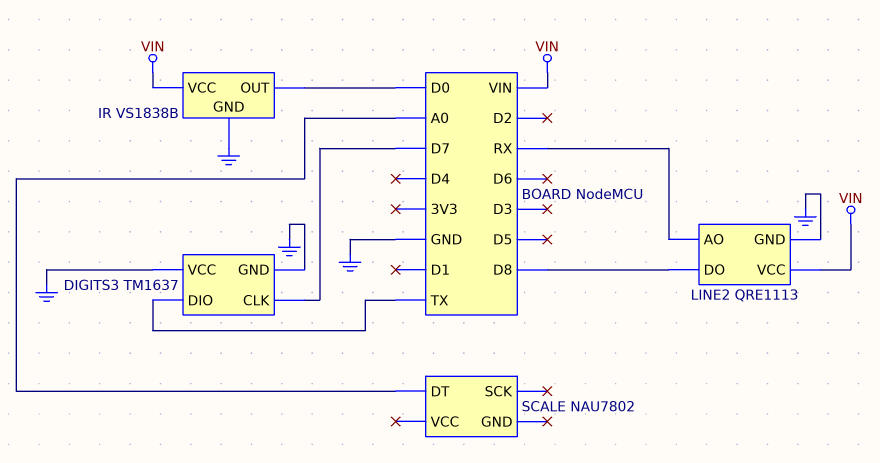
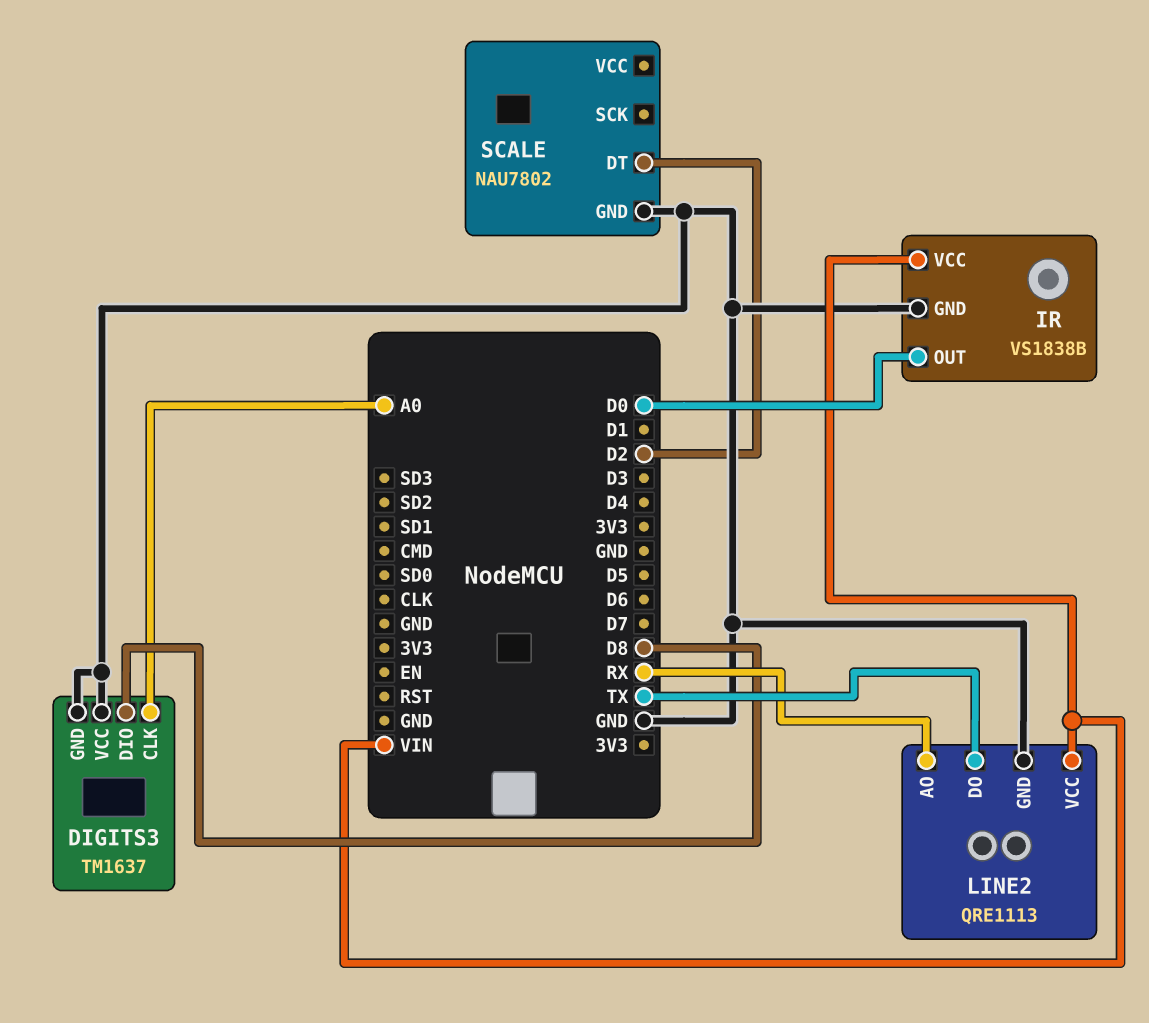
DIGITS3 pin CLK: D7 -> A0
DIGITS3 pin DIO: TX -> D8
LINE2 pin DO: D8 -> TX
SCALE pin DT: A0 -> D2
SCALE pin GND: none -> GND

